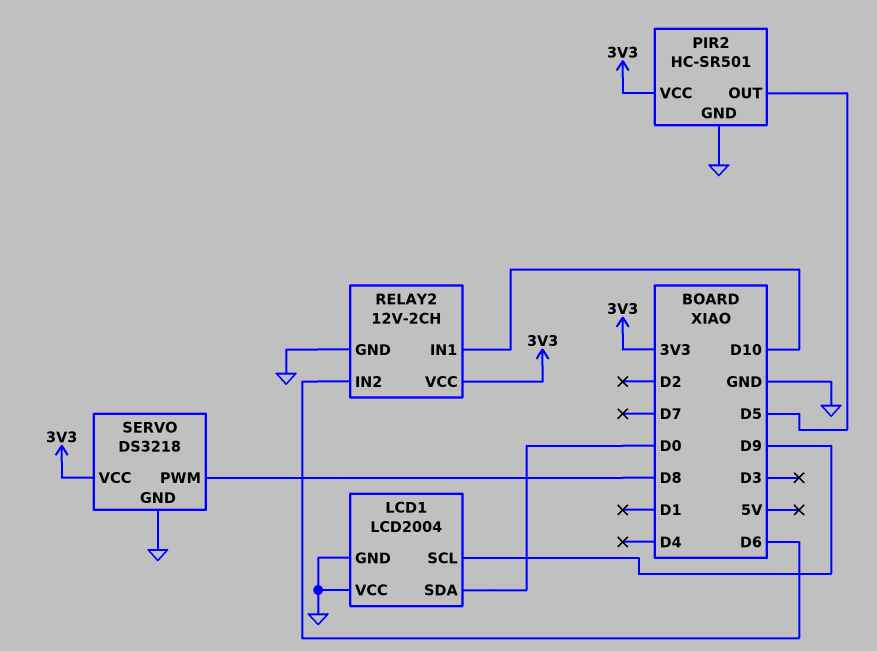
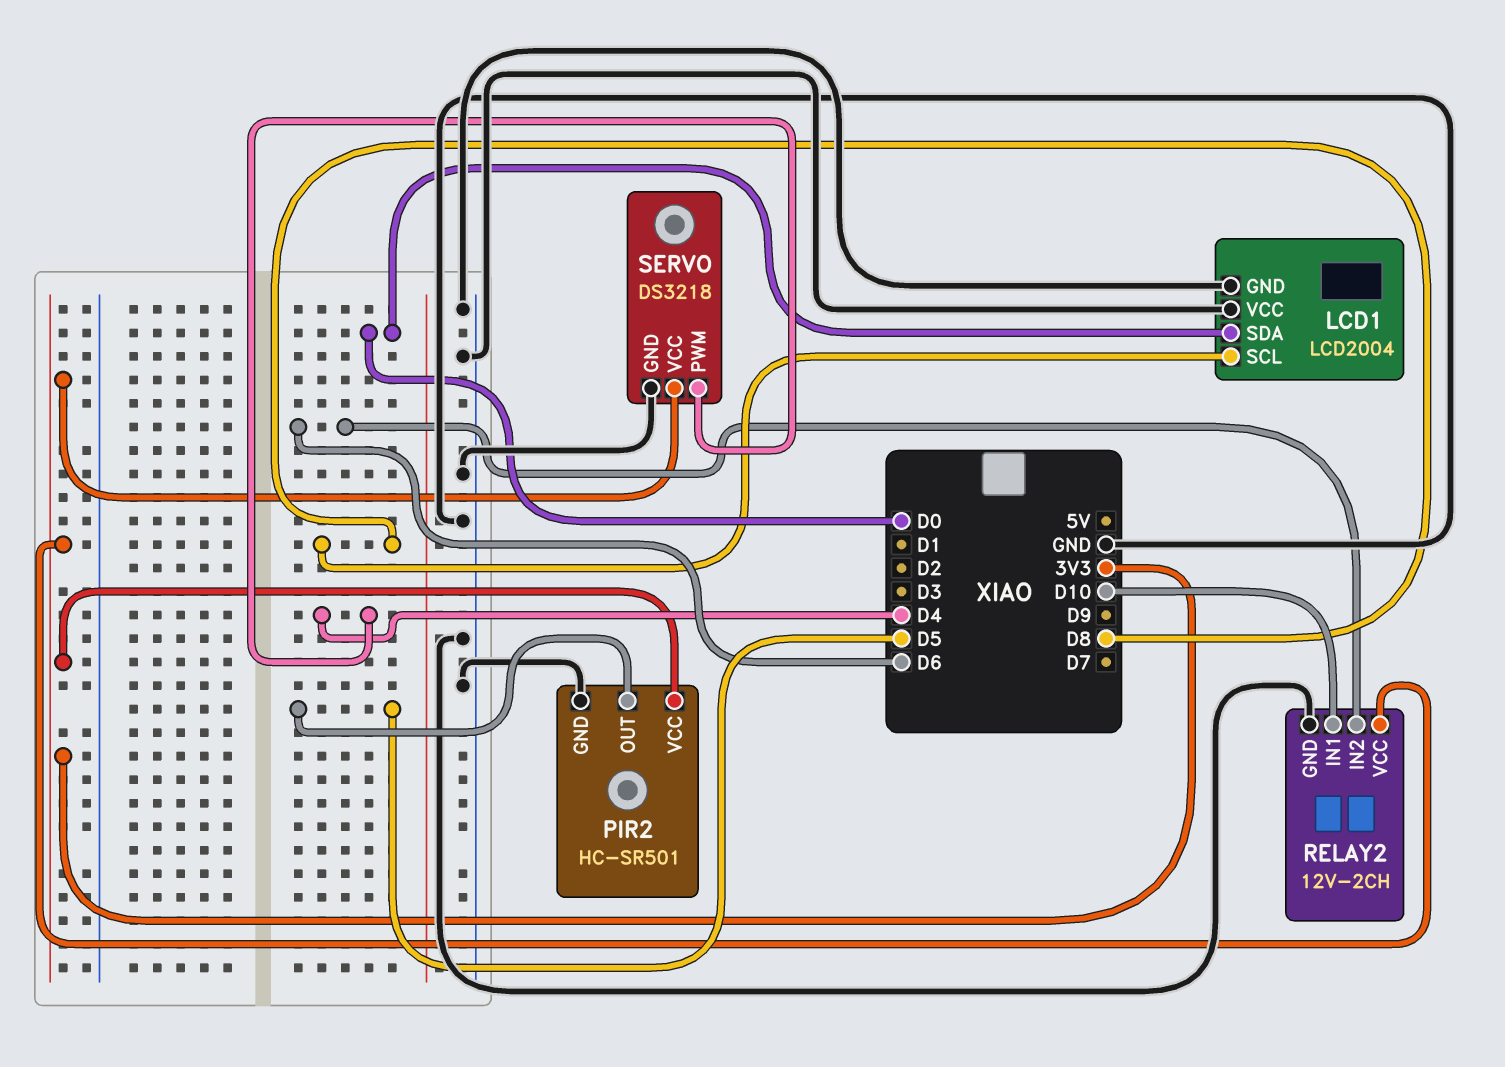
LCD1 pin SCL: D9 -> D8
SERVO pin PWM: D8 -> D4

